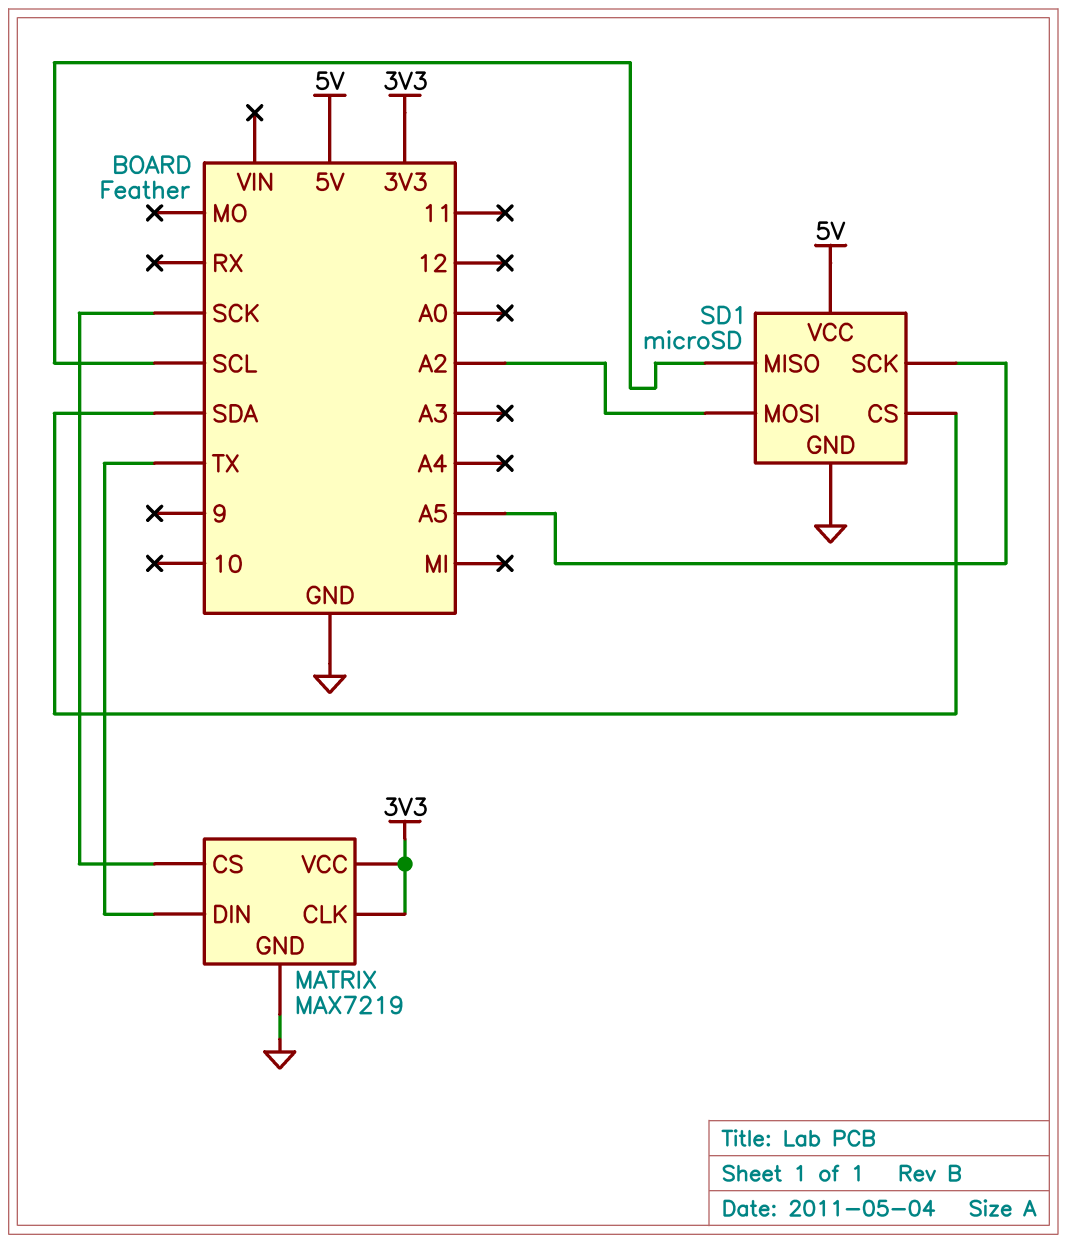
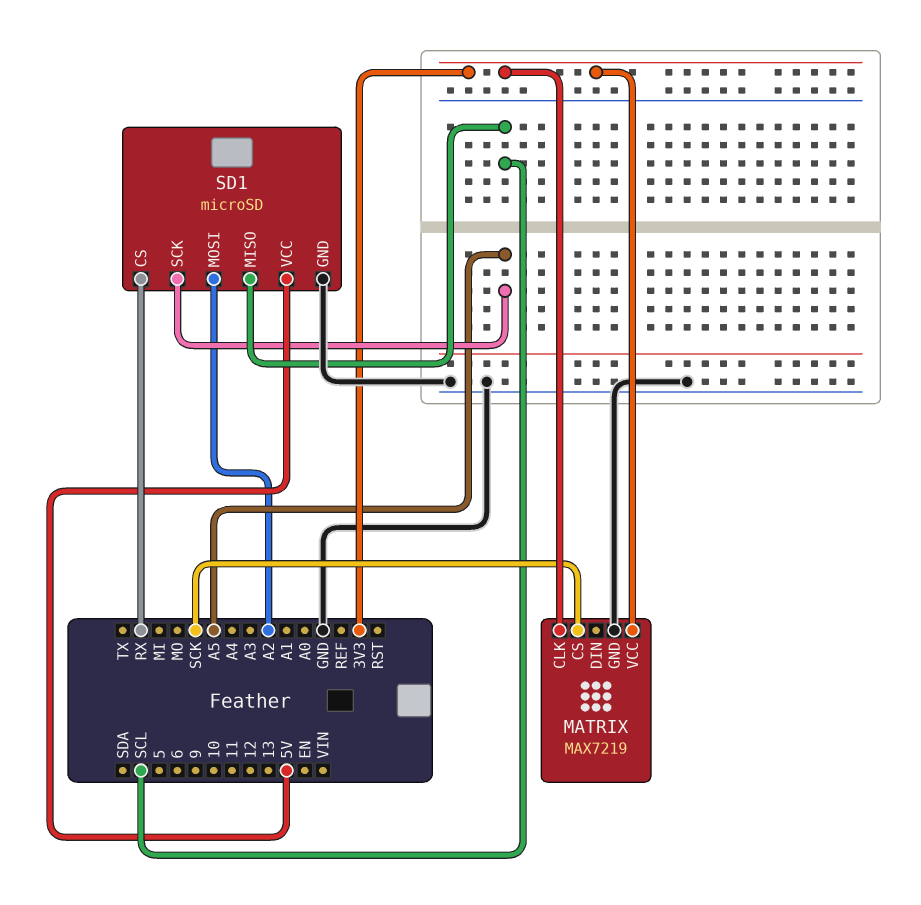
MATRIX pin DIN: TX -> none
SD1 pin CS: SDA -> RX

